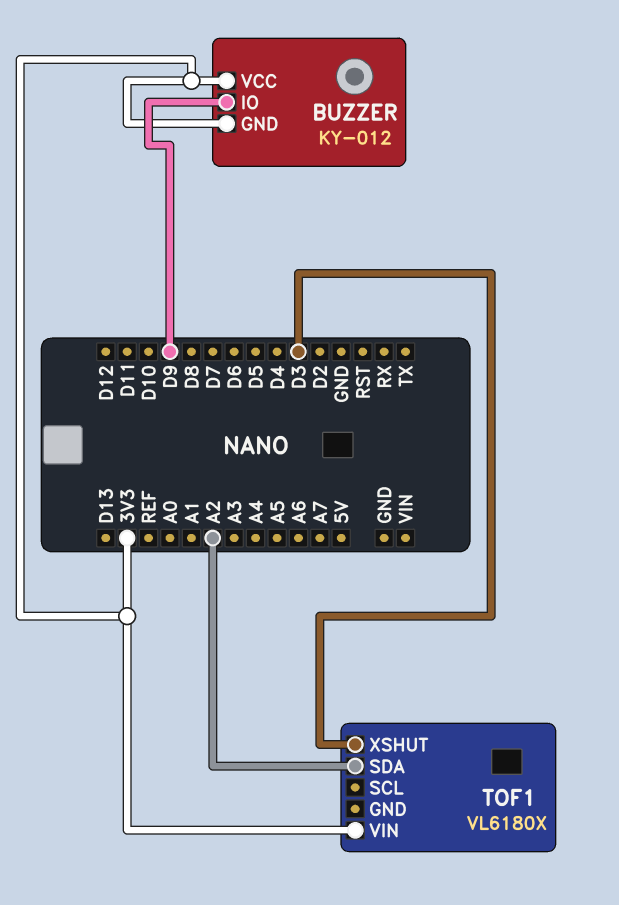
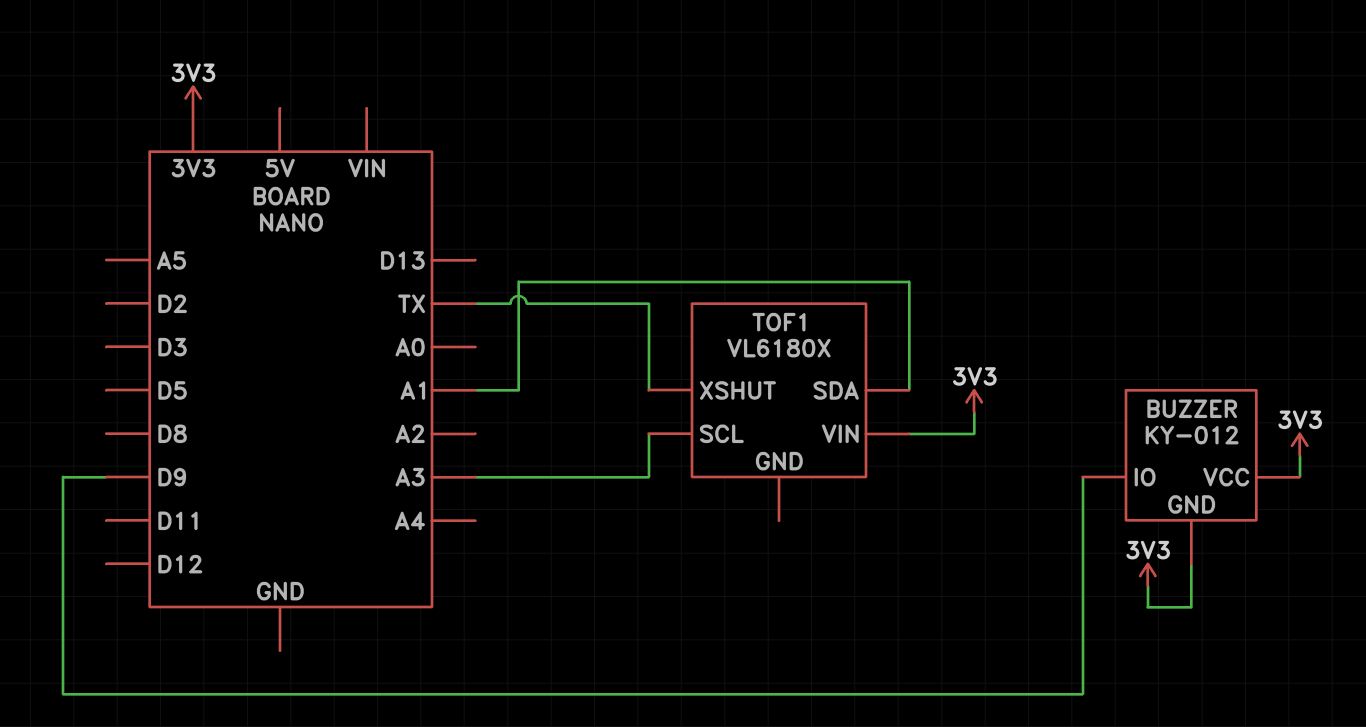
TOF1 pin SCL: none -> A3
TOF1 pin SDA: A2 -> A1
TOF1 pin XSHUT: D3 -> TX

